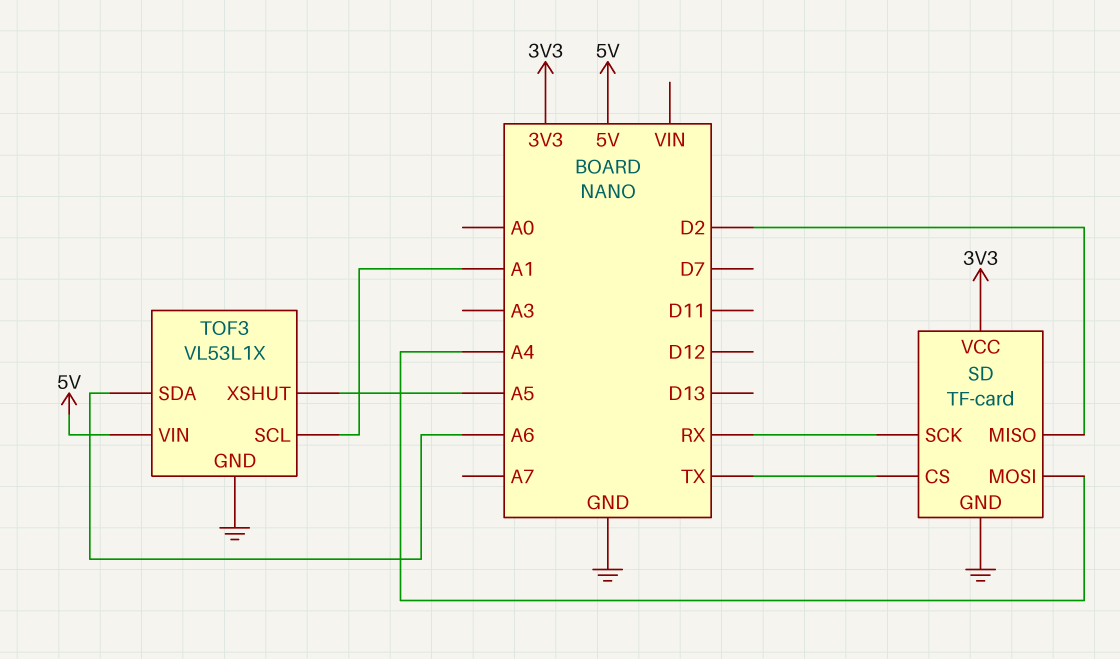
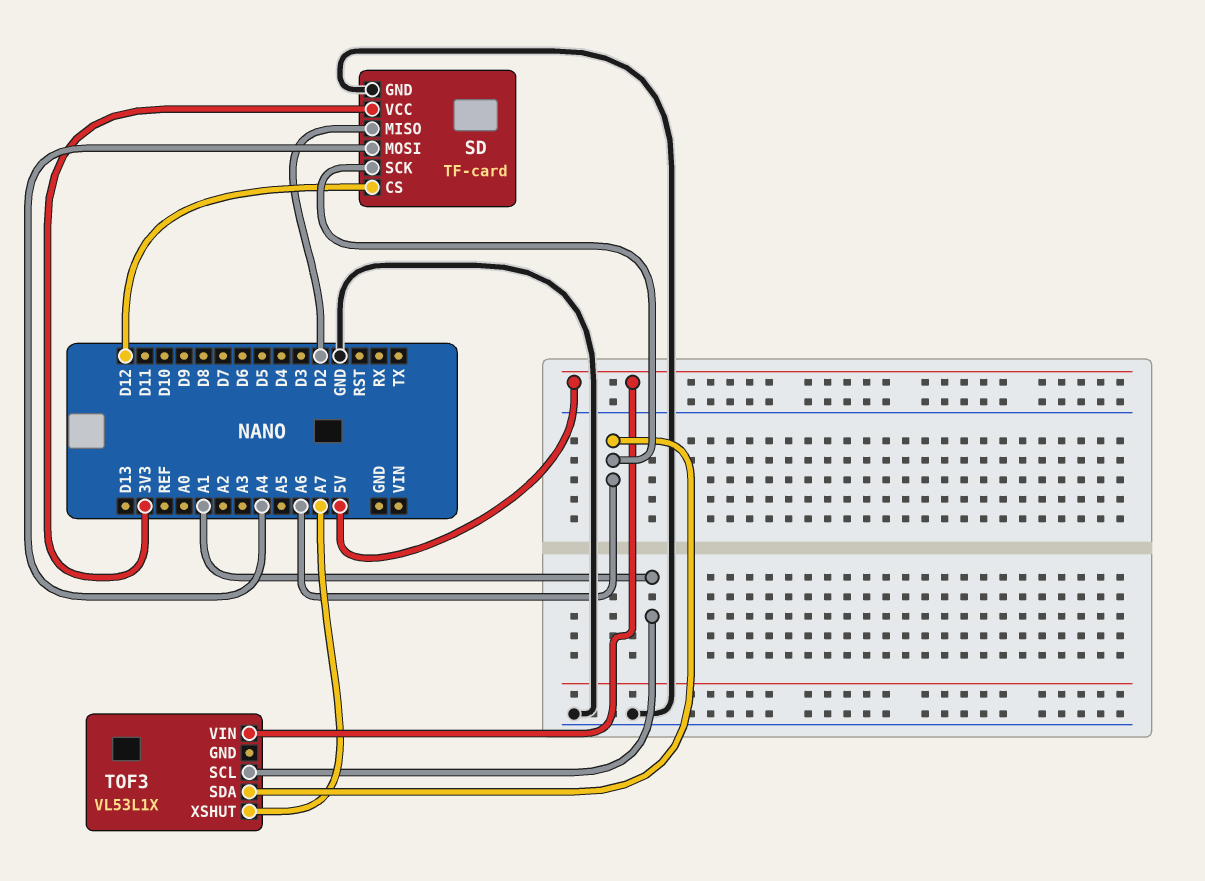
SD pin CS: TX -> D12
SD pin SCK: RX -> A6
TOF3 pin GND: GND -> none
TOF3 pin XSHUT: A5 -> A7

